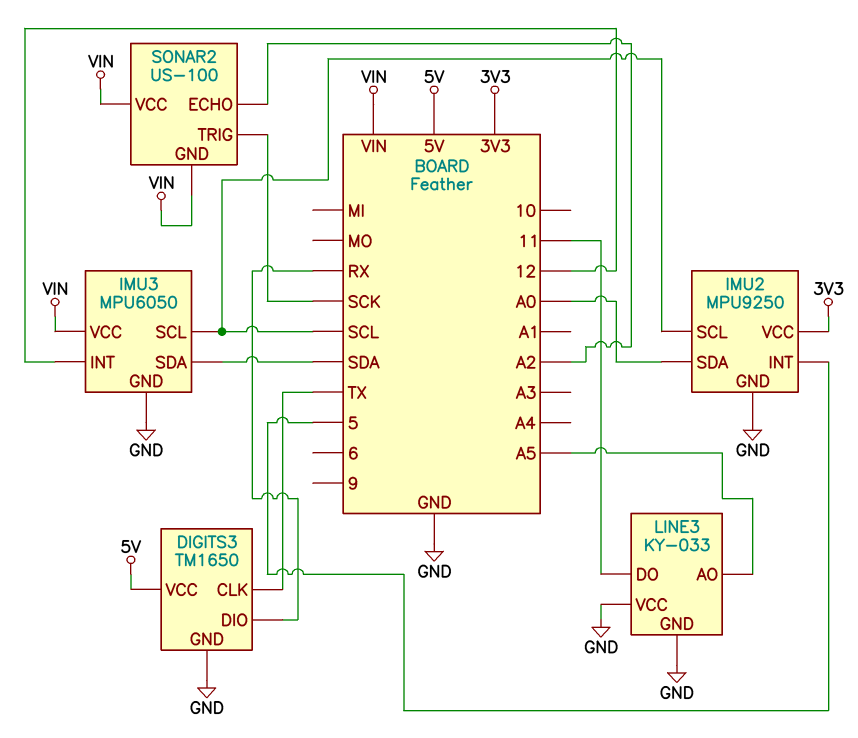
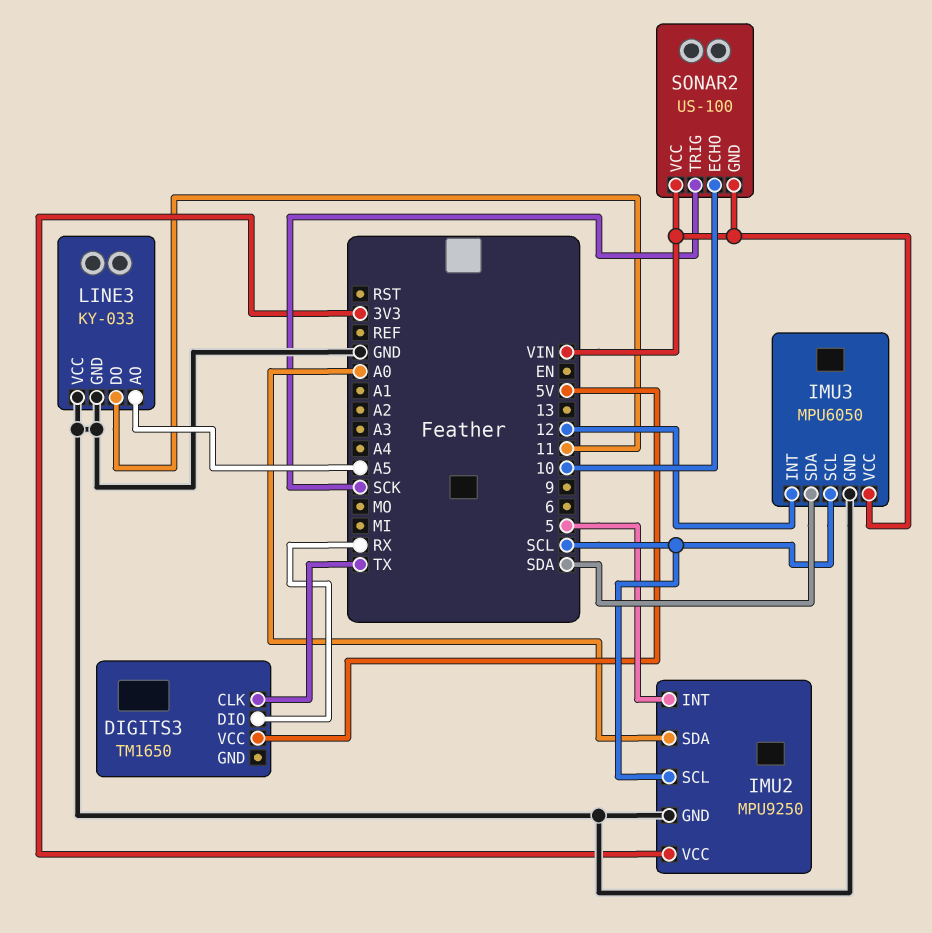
DIGITS3 pin GND: GND -> none
SONAR2 pin ECHO: A2 -> 10

